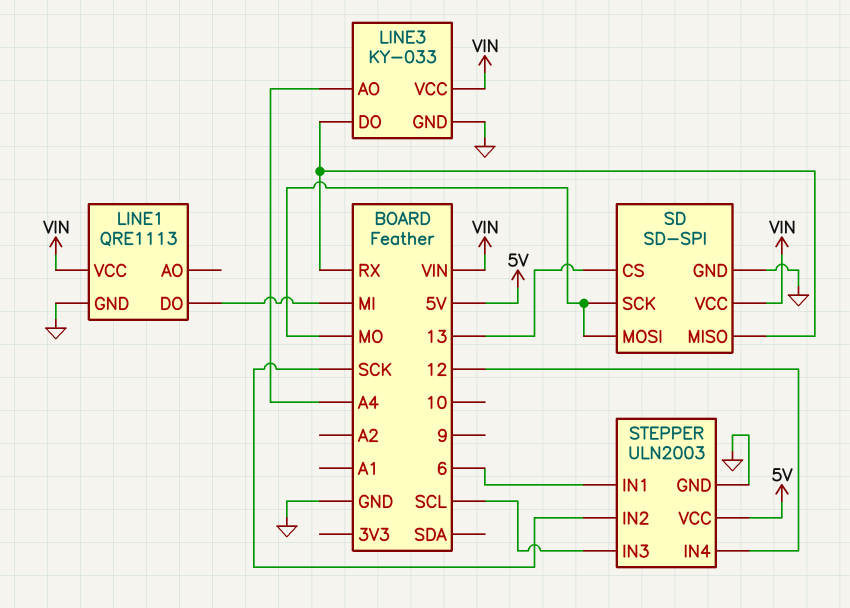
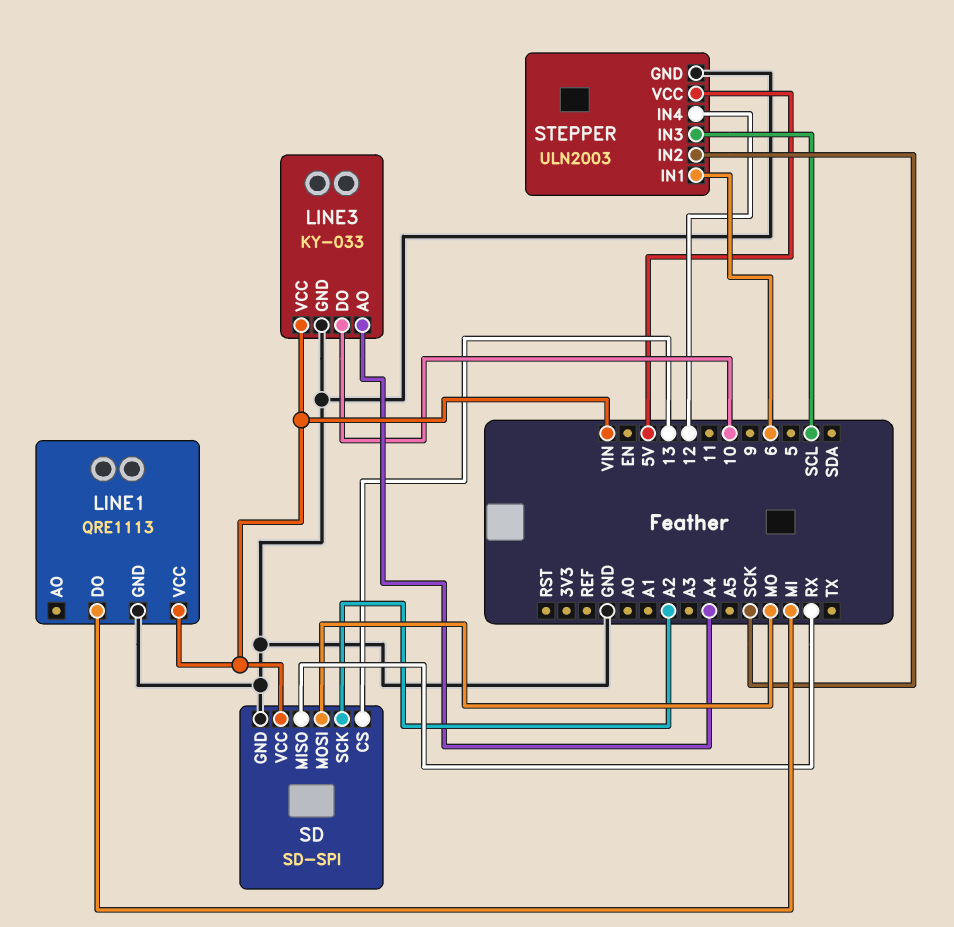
LINE3 pin DO: RX -> 10
SD pin SCK: MO -> A2

